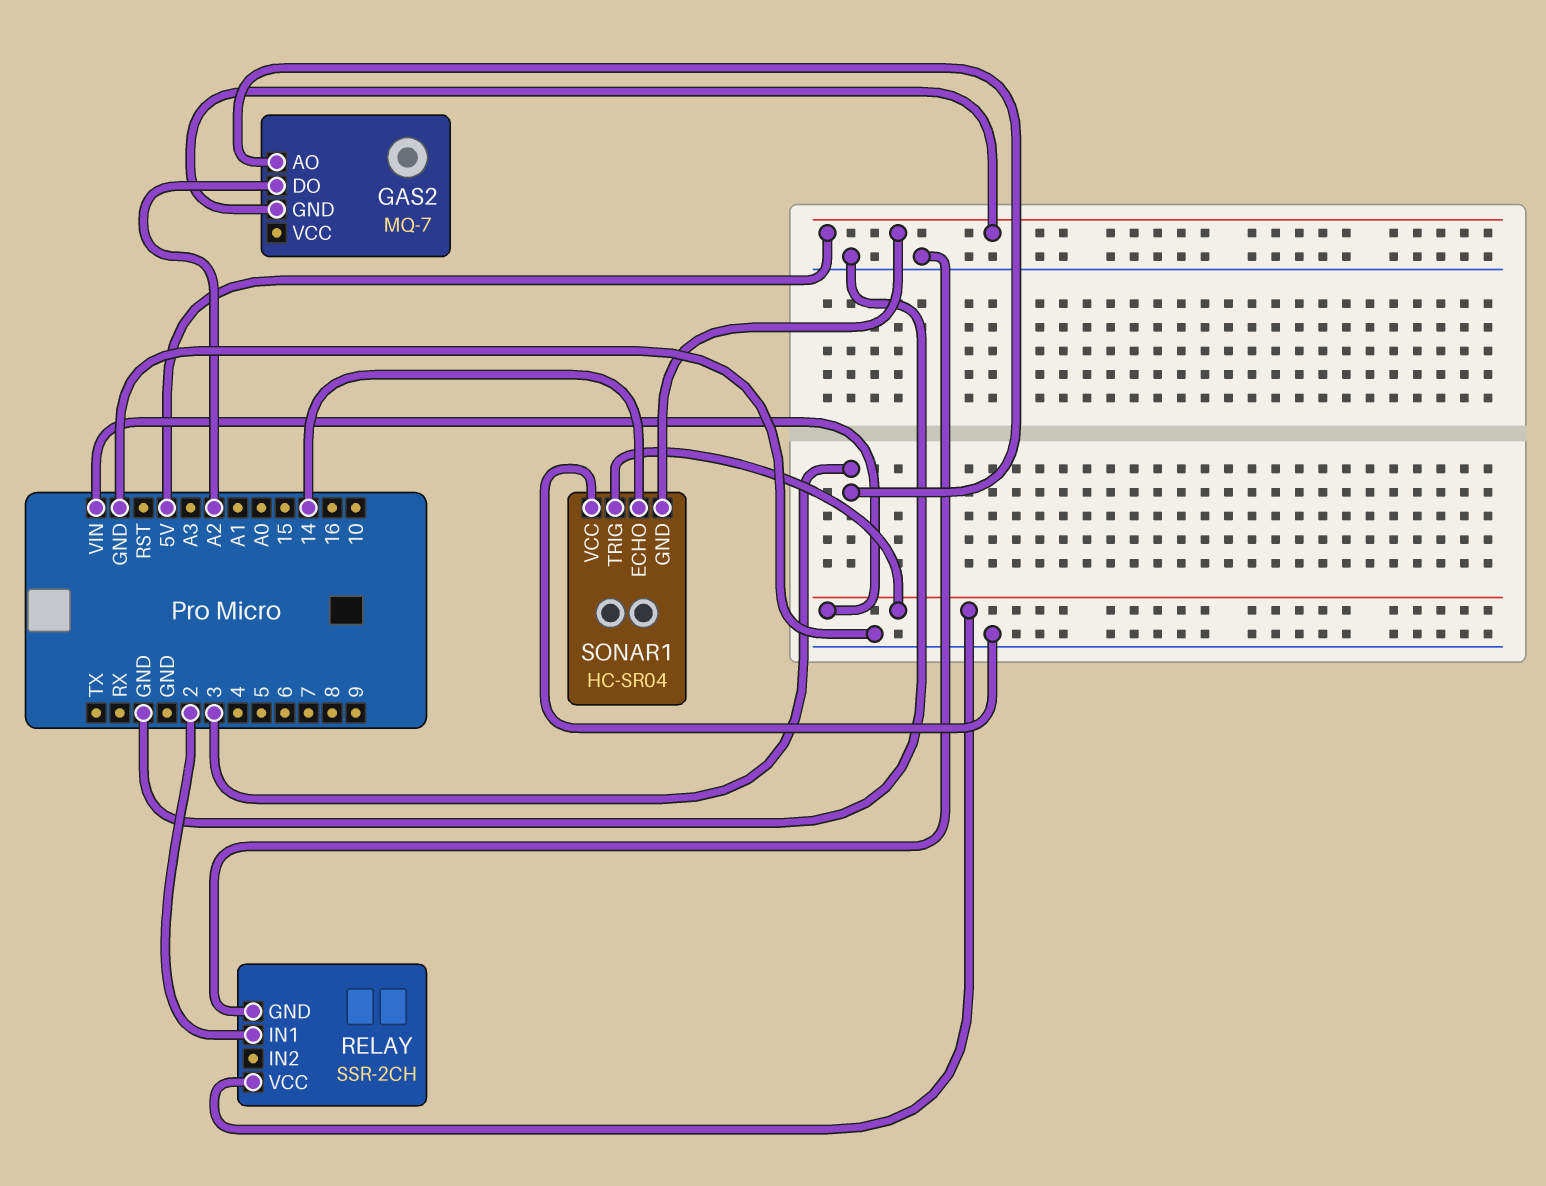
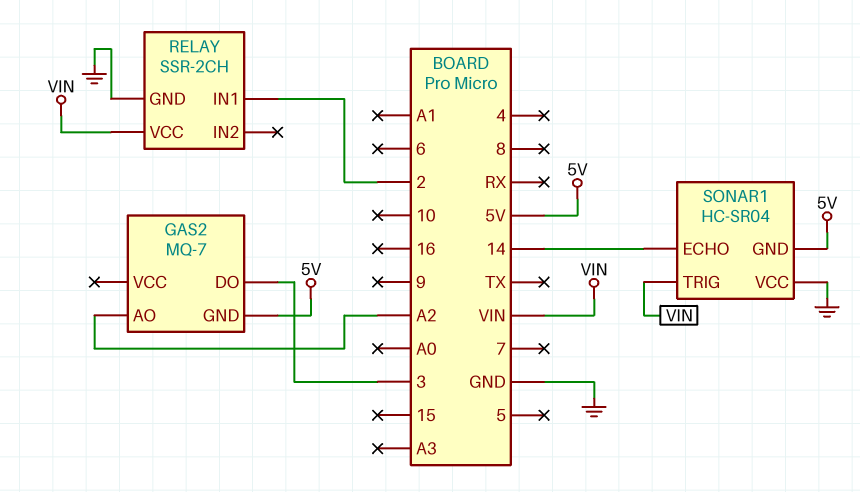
GAS2 pin AO: 3 -> A2
GAS2 pin DO: A2 -> 3

